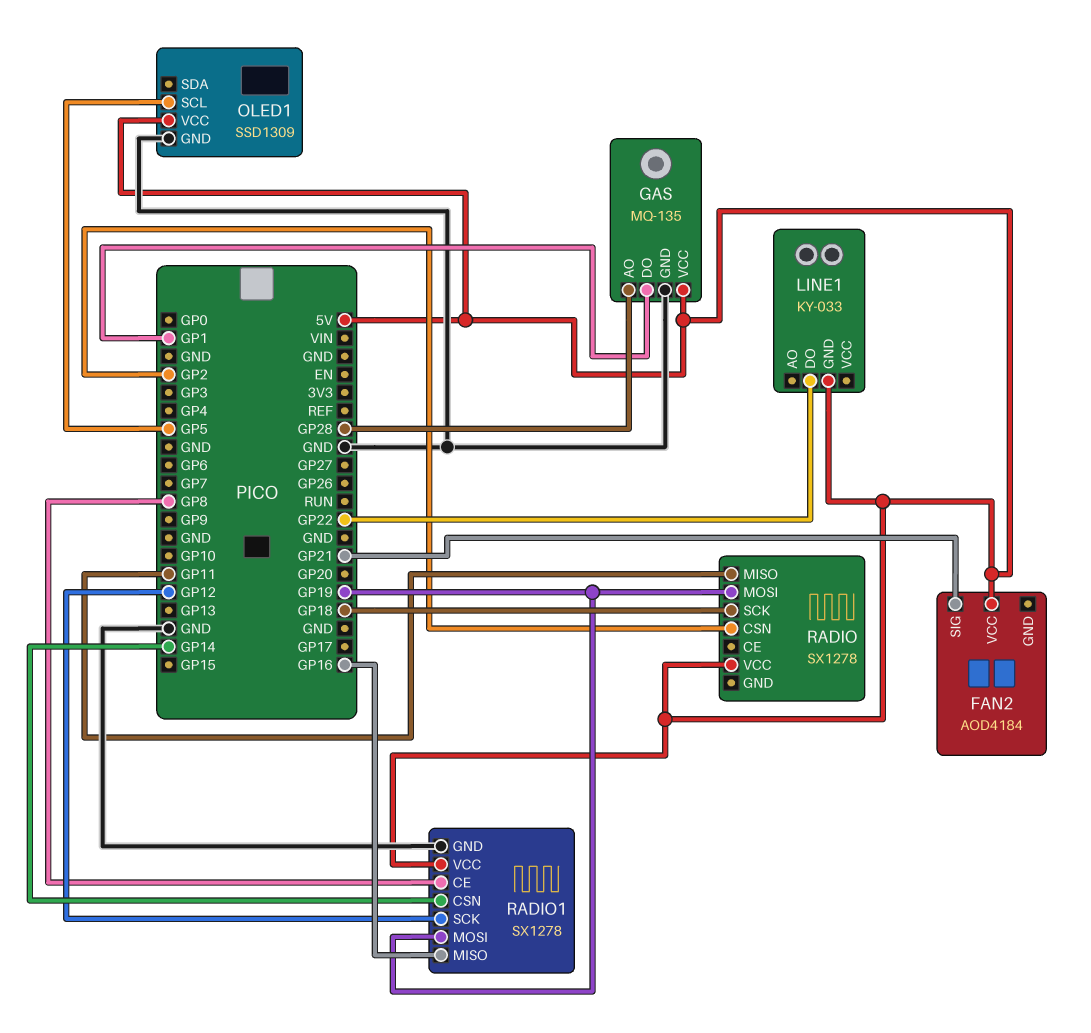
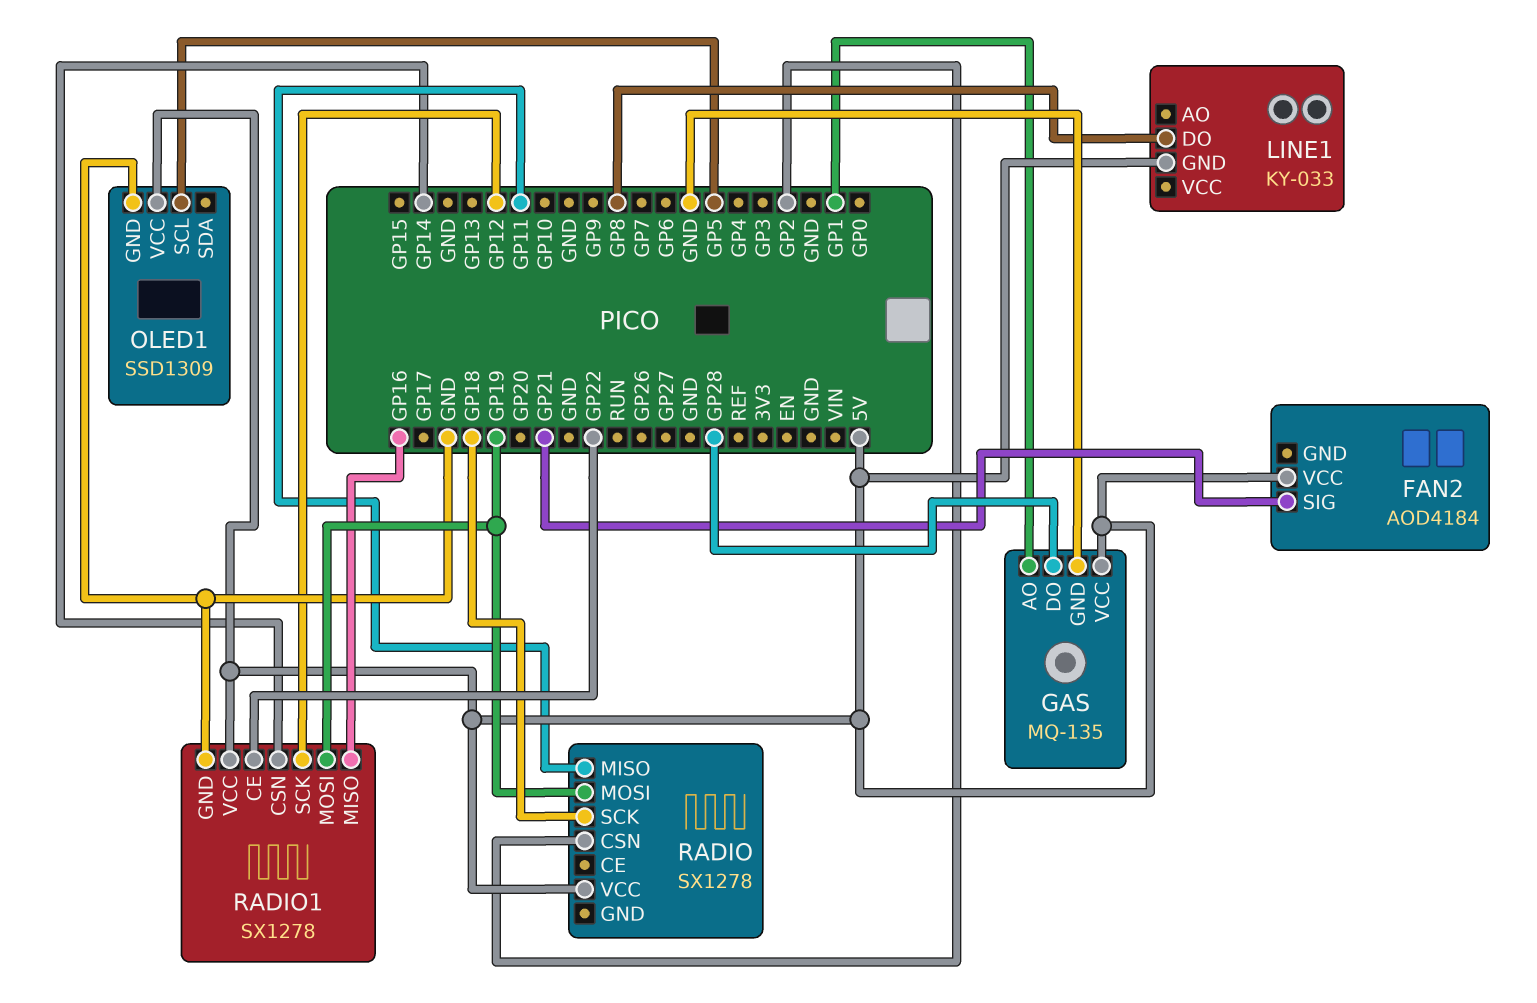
GAS pin AO: GP28 -> GP1
GAS pin DO: GP1 -> GP28
LINE1 pin DO: GP22 -> GP8
RADIO1 pin CE: GP8 -> GP22

